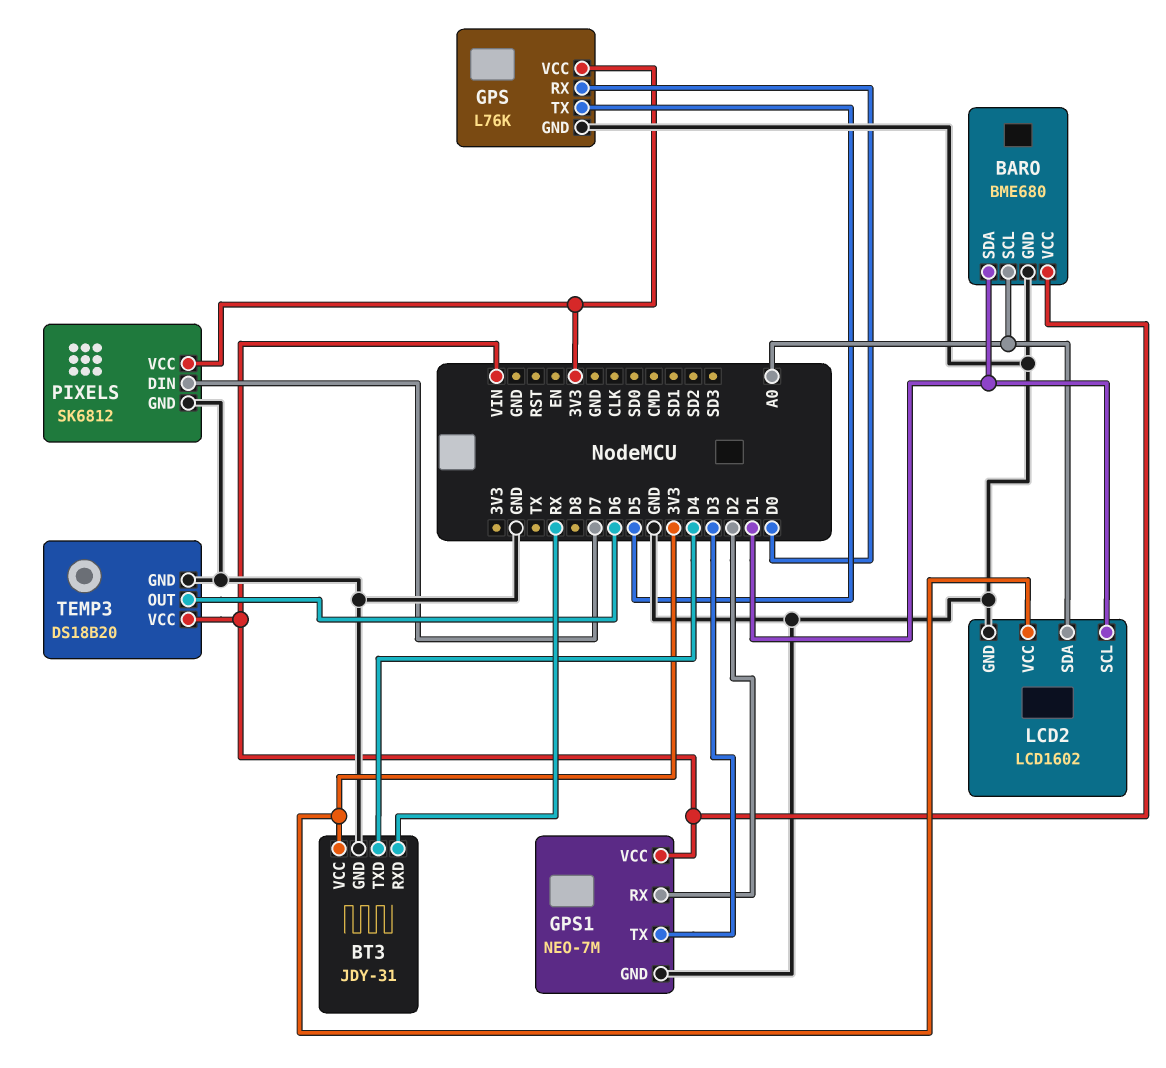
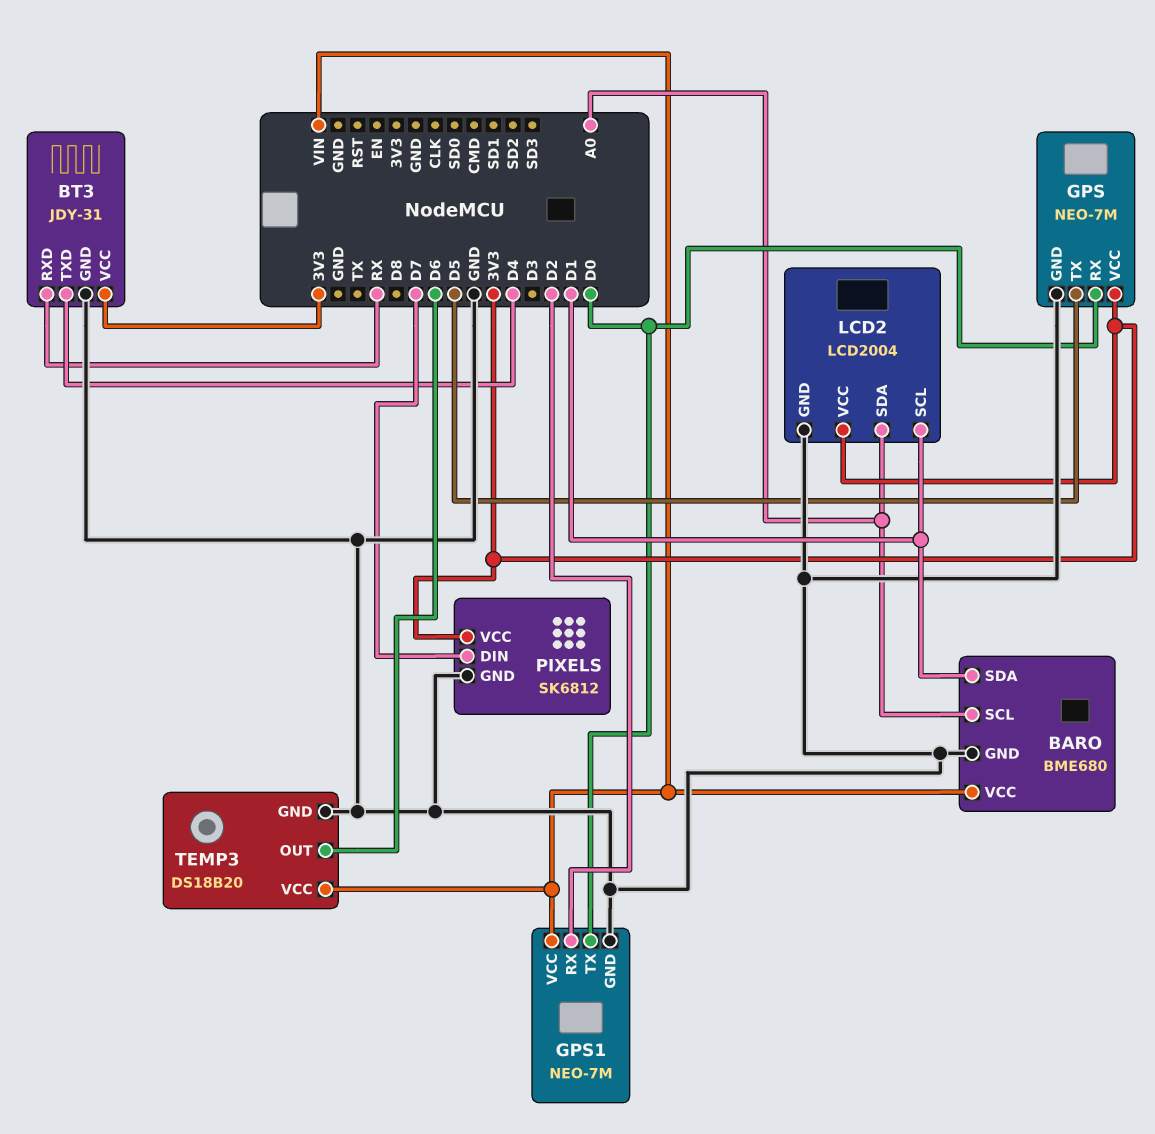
GPS: L76K -> NEO-7M
GPS1 pin TX: D3 -> D0
LCD2: LCD1602 -> LCD2004

